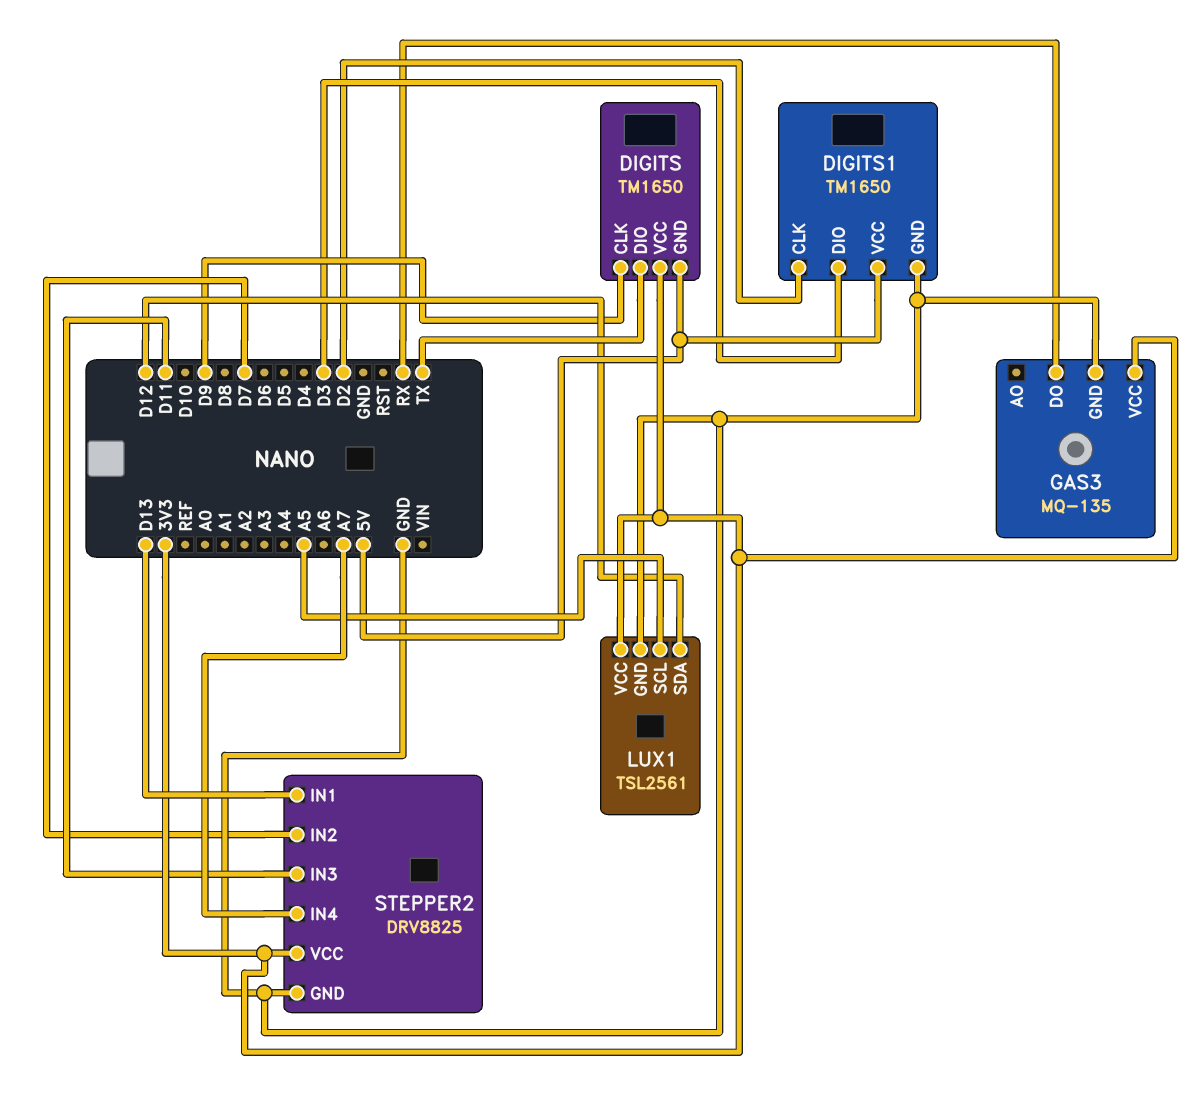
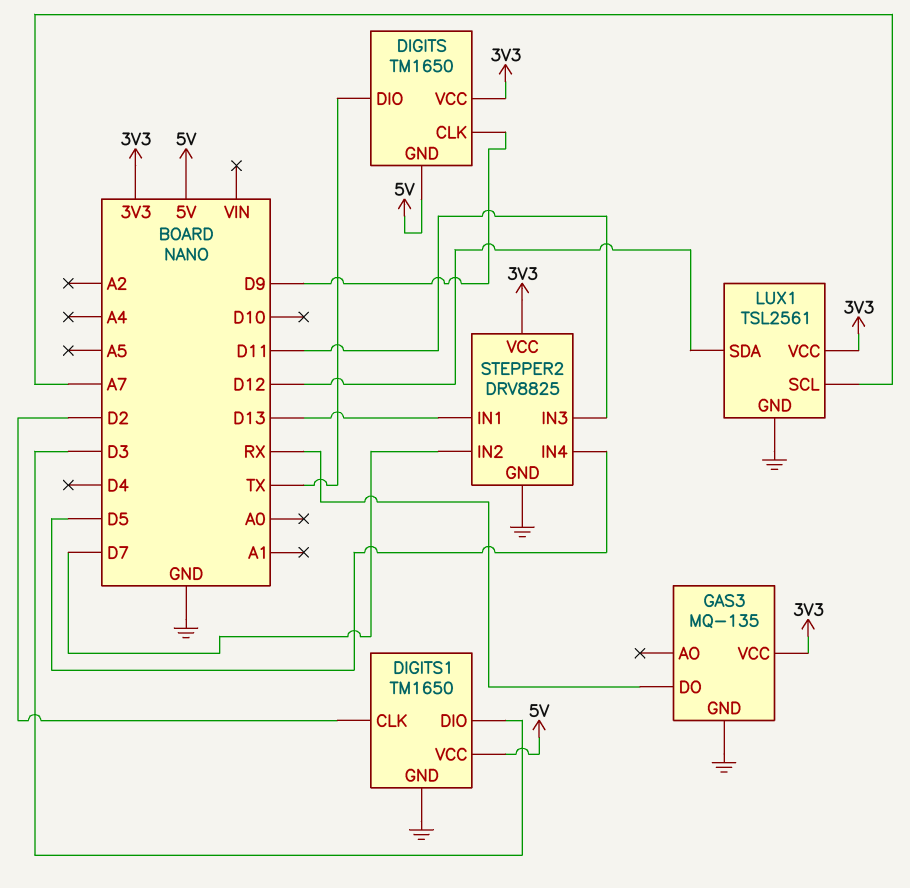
LUX1 pin SCL: A5 -> A7
STEPPER2 pin IN4: A7 -> D5

